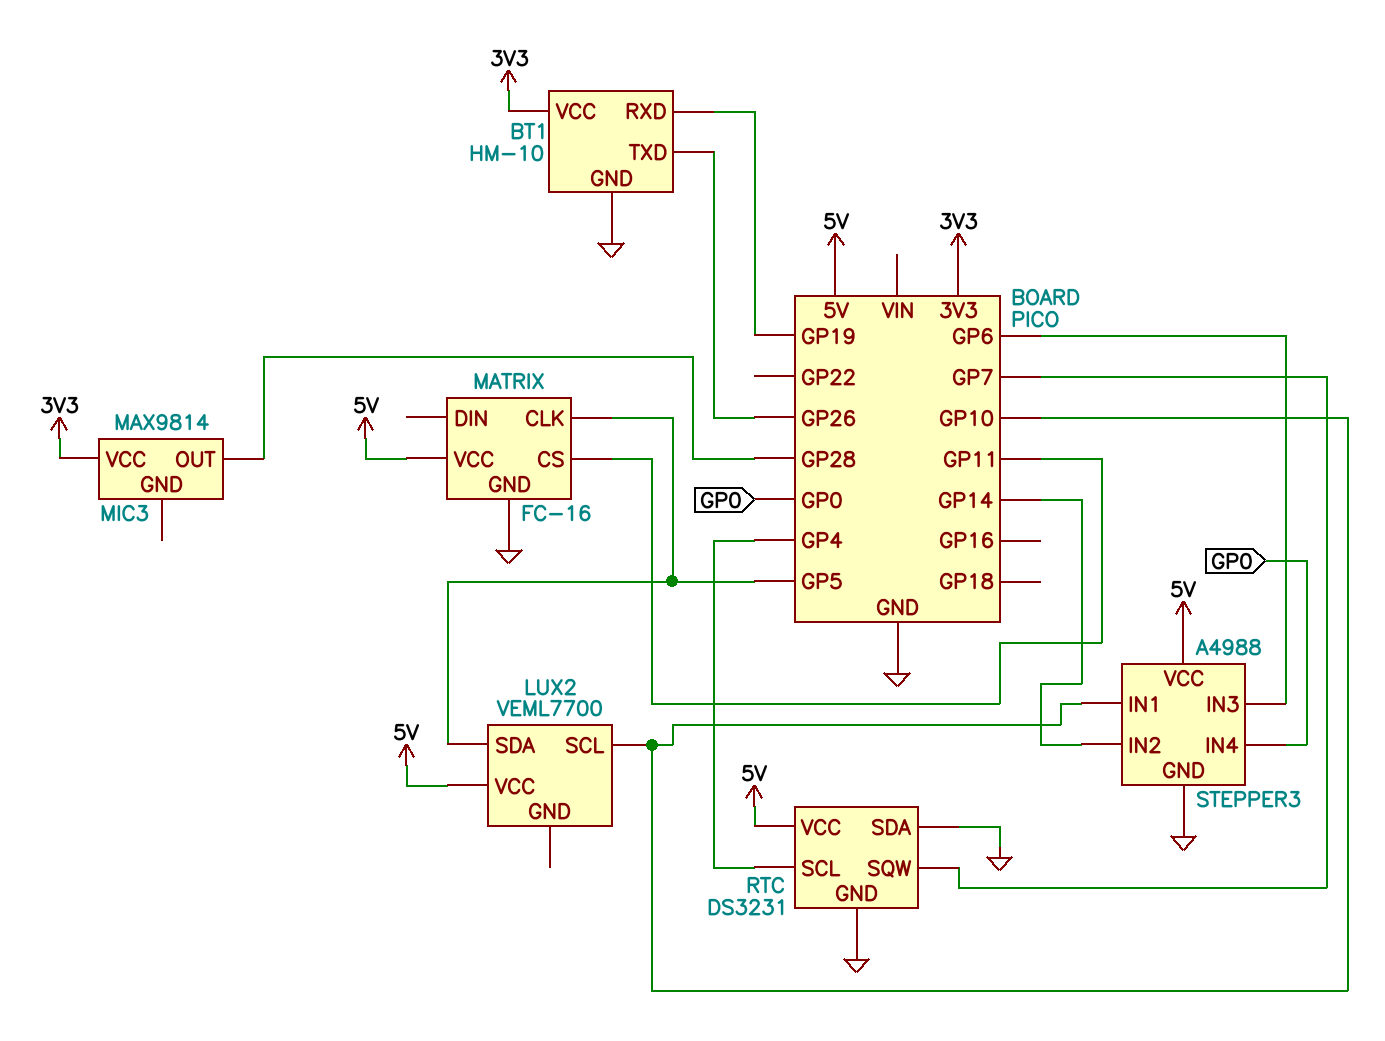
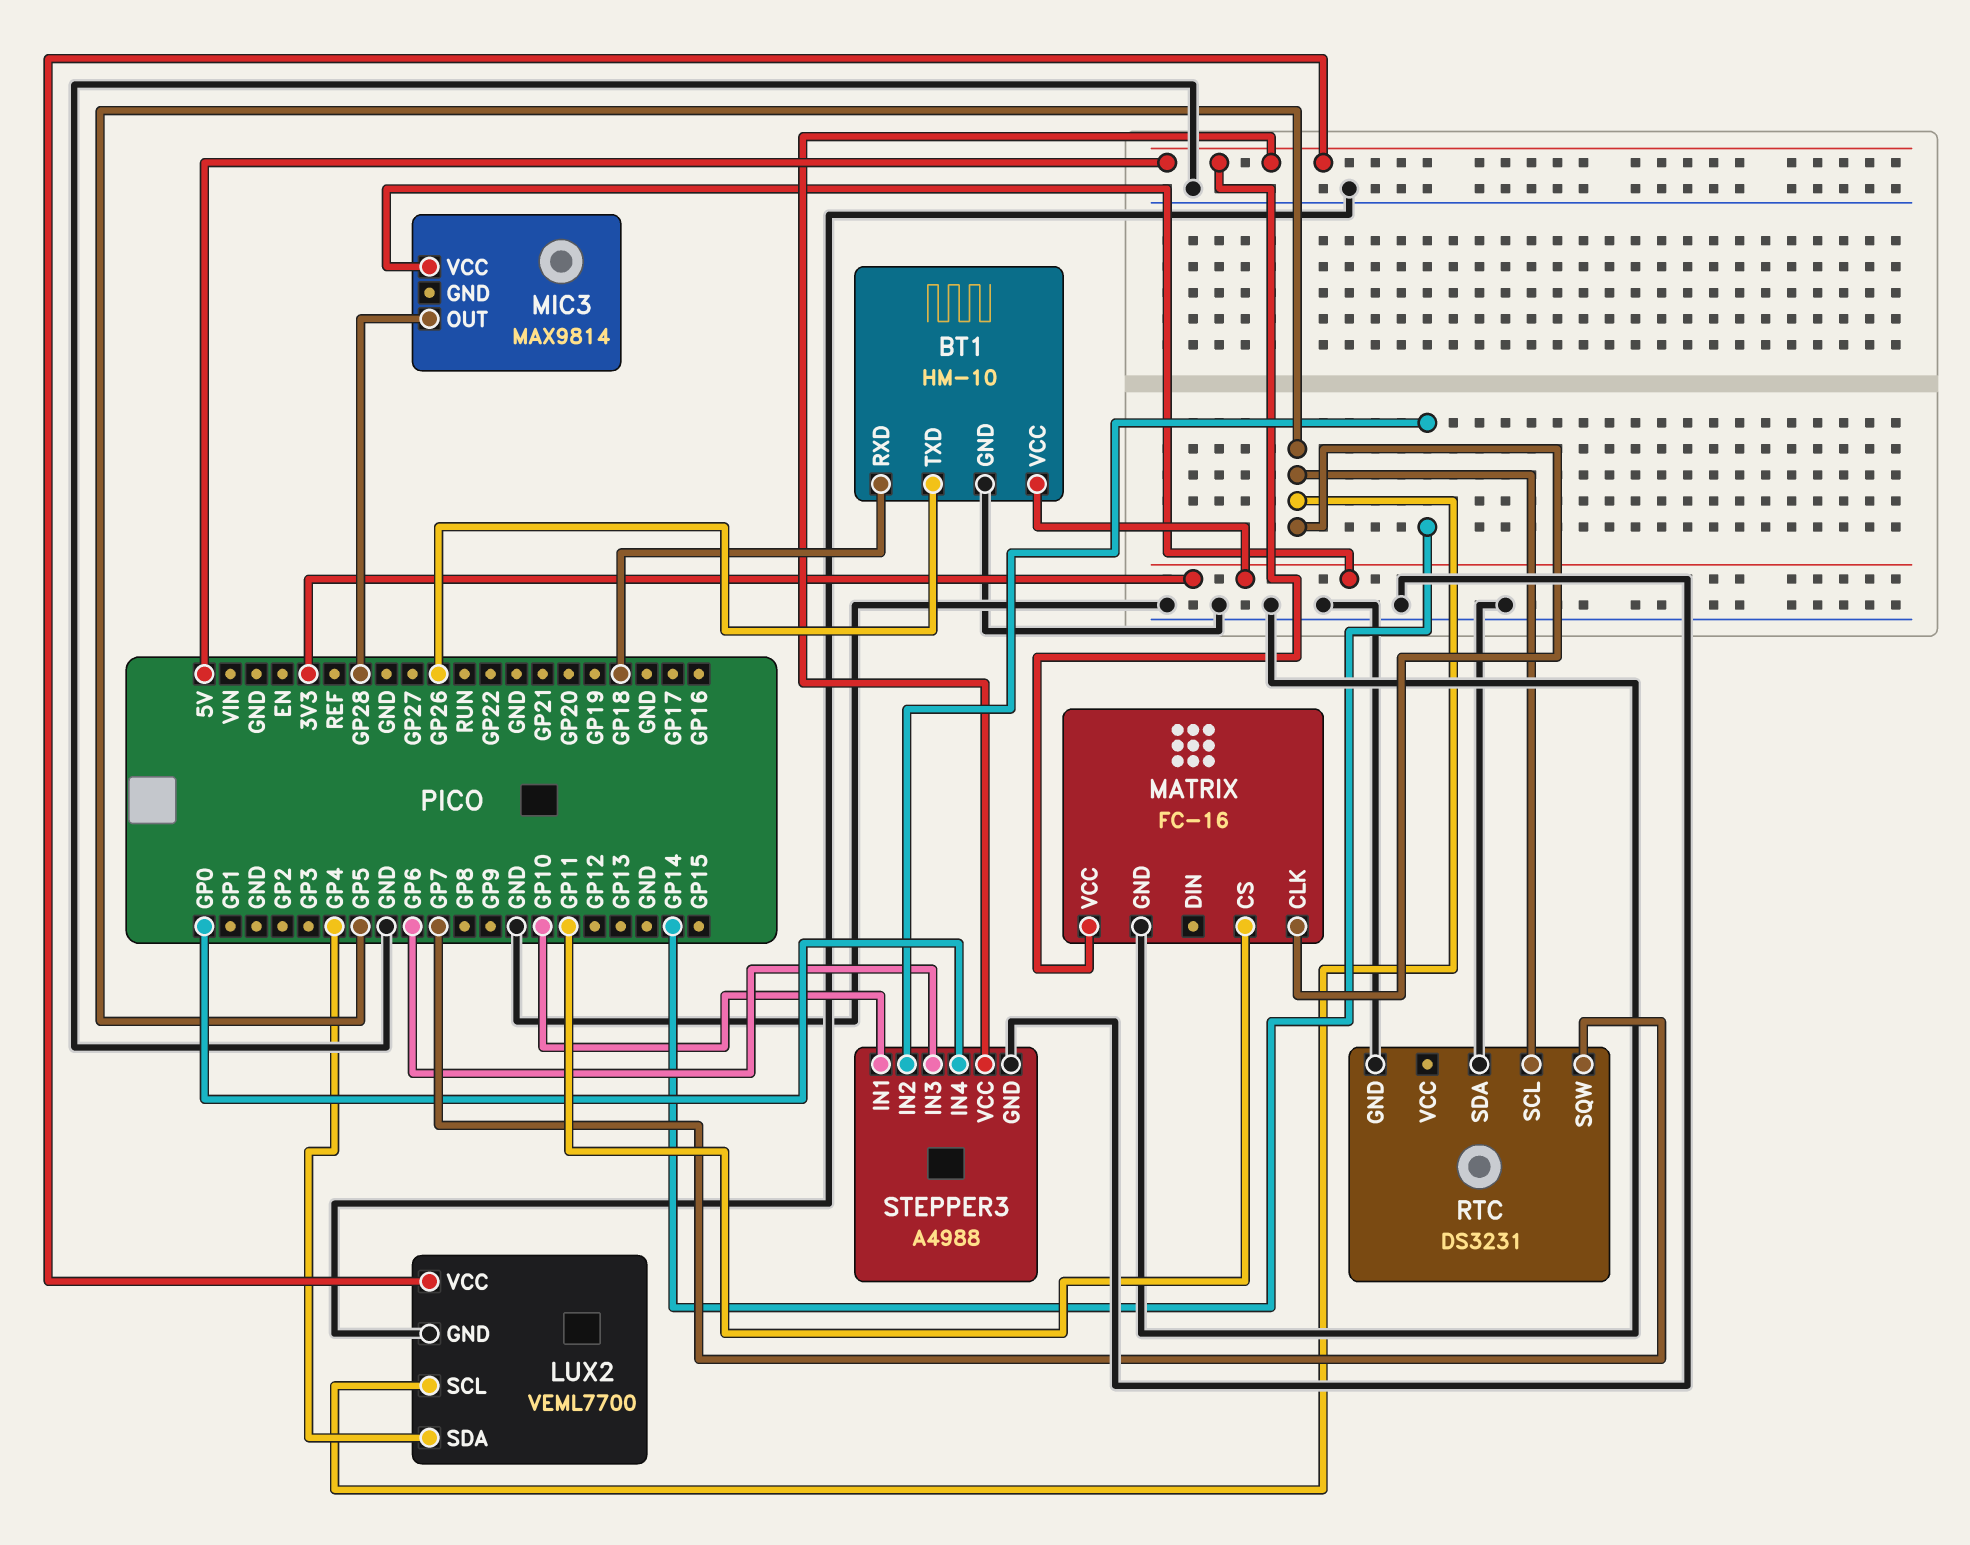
BT1 pin RXD: GP19 -> GP18
LUX2 pin GND: none -> GND
LUX2 pin SCL: GP10 -> GP5
LUX2 pin SDA: GP5 -> GP4
RTC pin SCL: GP4 -> GP5
RTC pin VCC: 5V -> none

